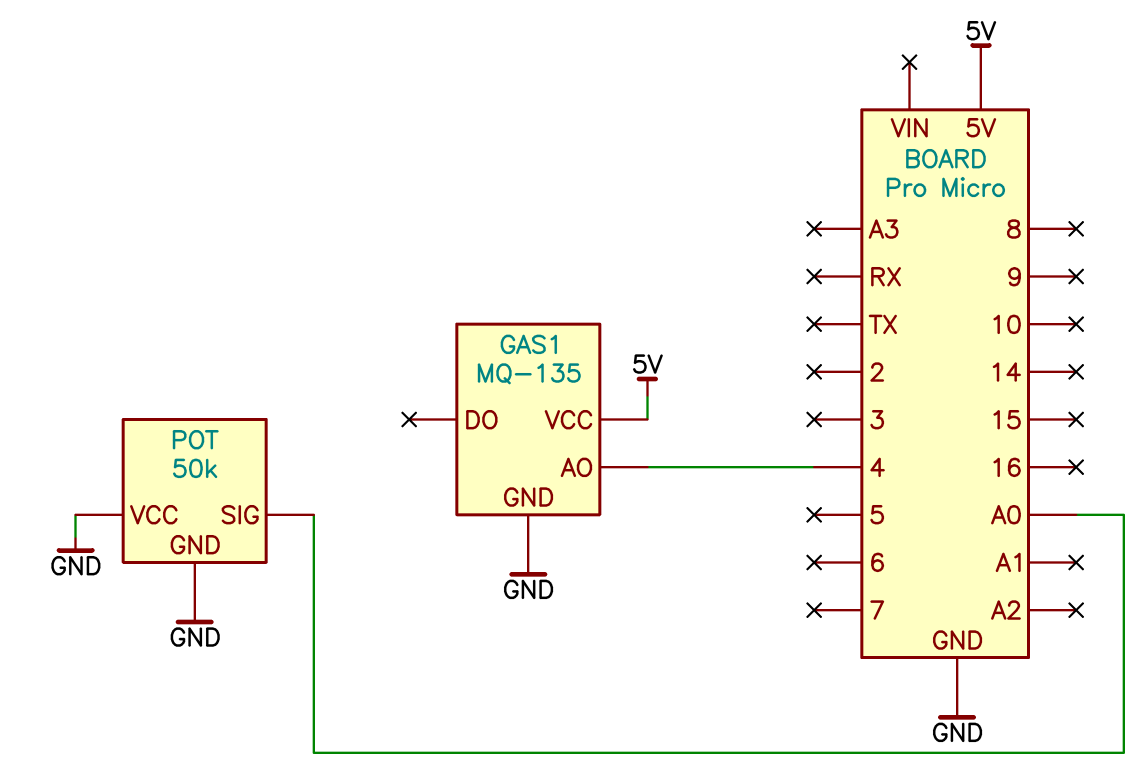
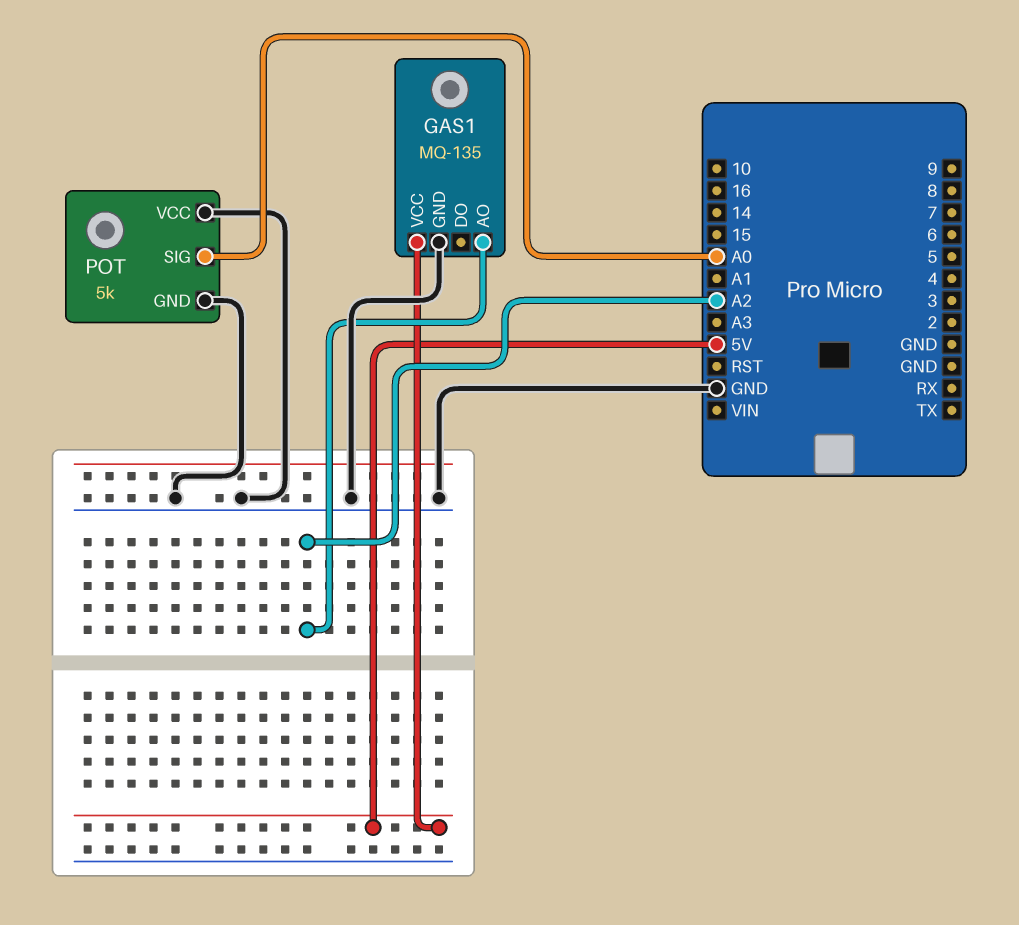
GAS1 pin AO: 4 -> A2
POT: 50k -> 5k

